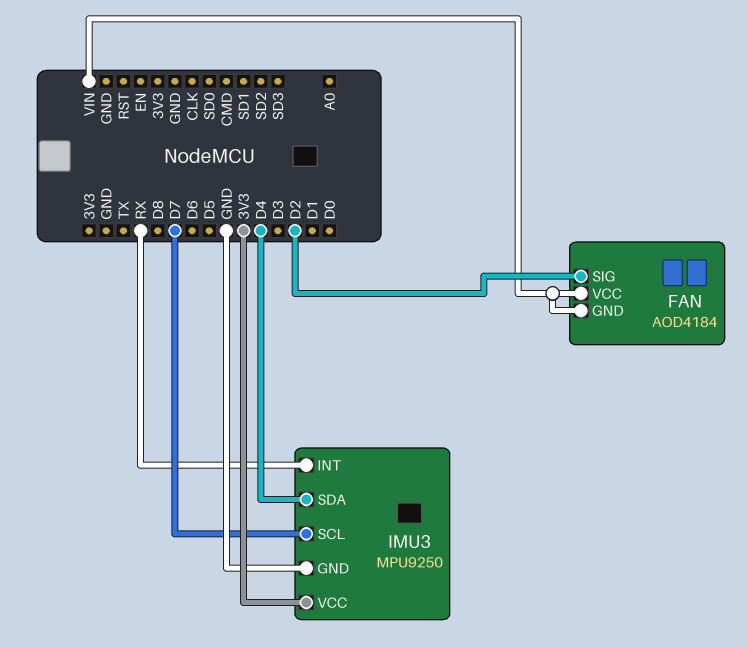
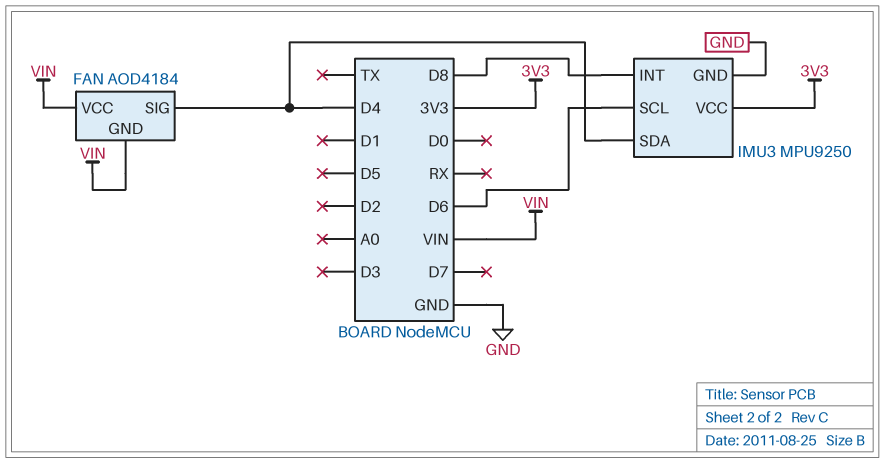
FAN pin SIG: D2 -> D4
IMU3 pin INT: RX -> D8
IMU3 pin SCL: D7 -> D6

